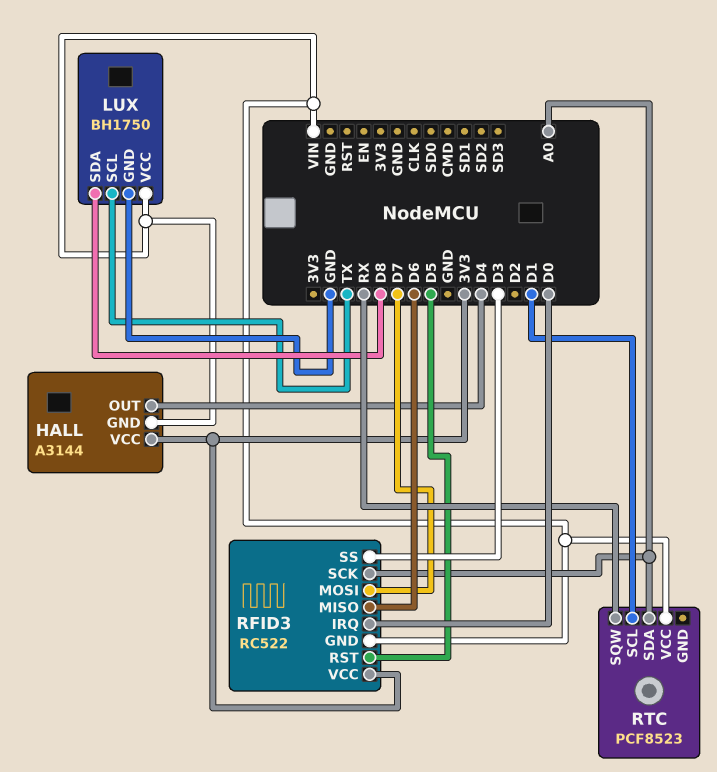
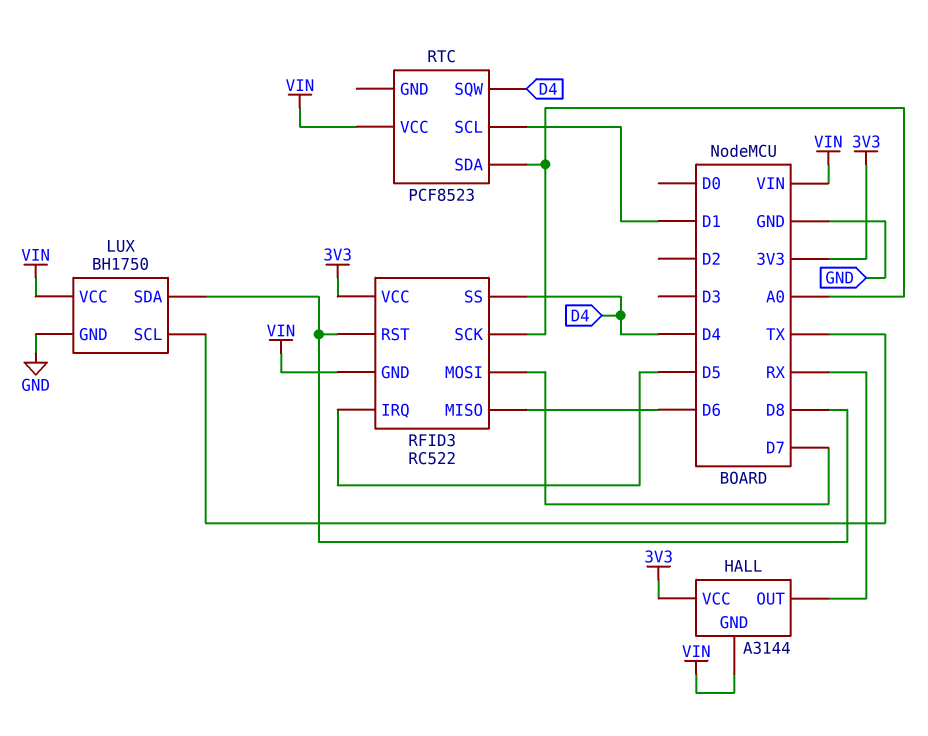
HALL pin OUT: D4 -> RX
RFID3 pin IRQ: D0 -> D5
RFID3 pin RST: D5 -> D8
RFID3 pin SS: D3 -> D4
RTC pin SQW: RX -> D4

